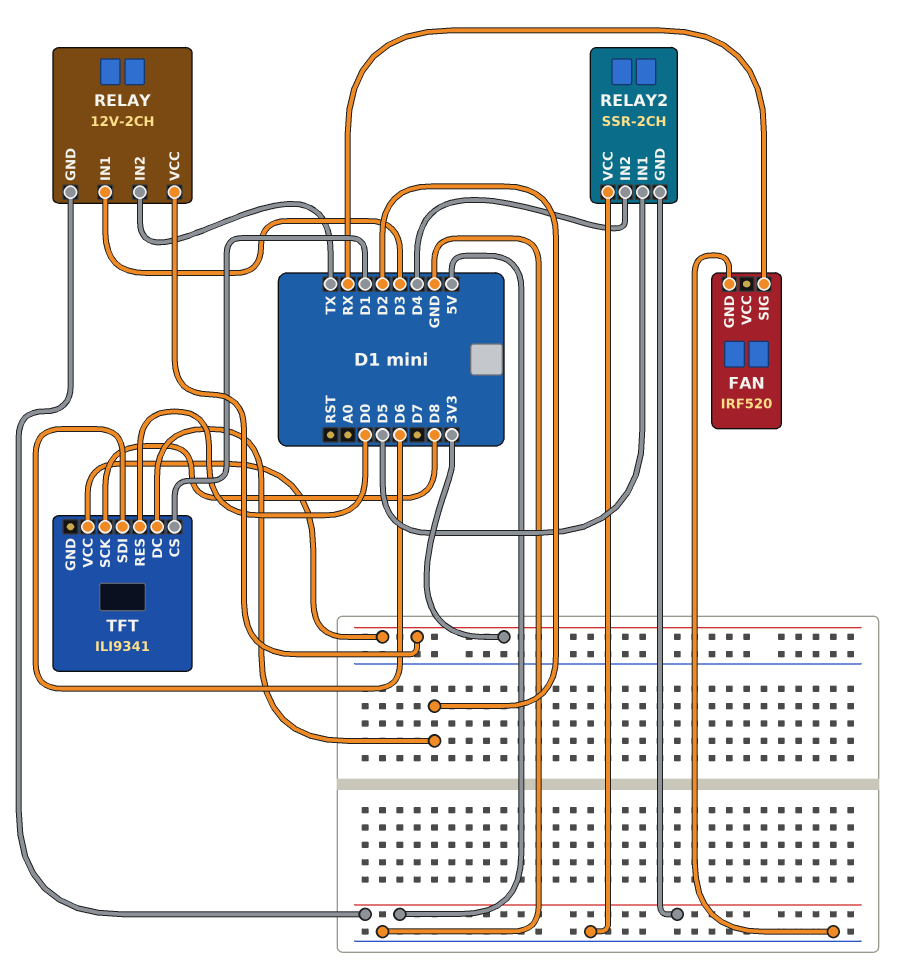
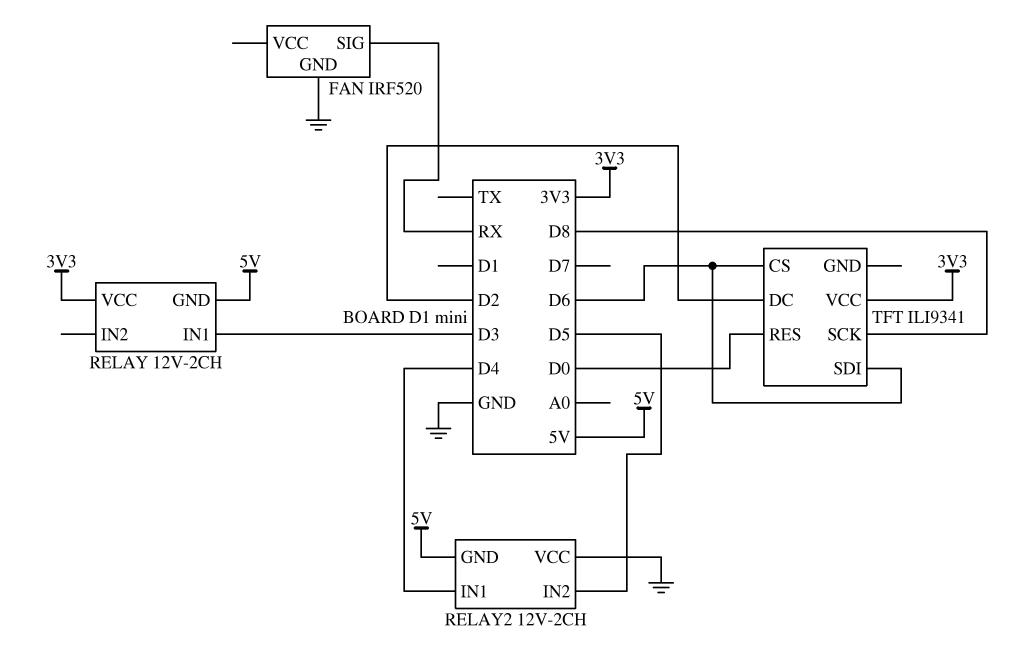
RELAY pin IN2: TX -> none
RELAY2: SSR-2CH -> 12V-2CH
RELAY2 pin IN1: D5 -> D4
RELAY2 pin IN2: D4 -> D5
TFT pin CS: D1 -> D6

